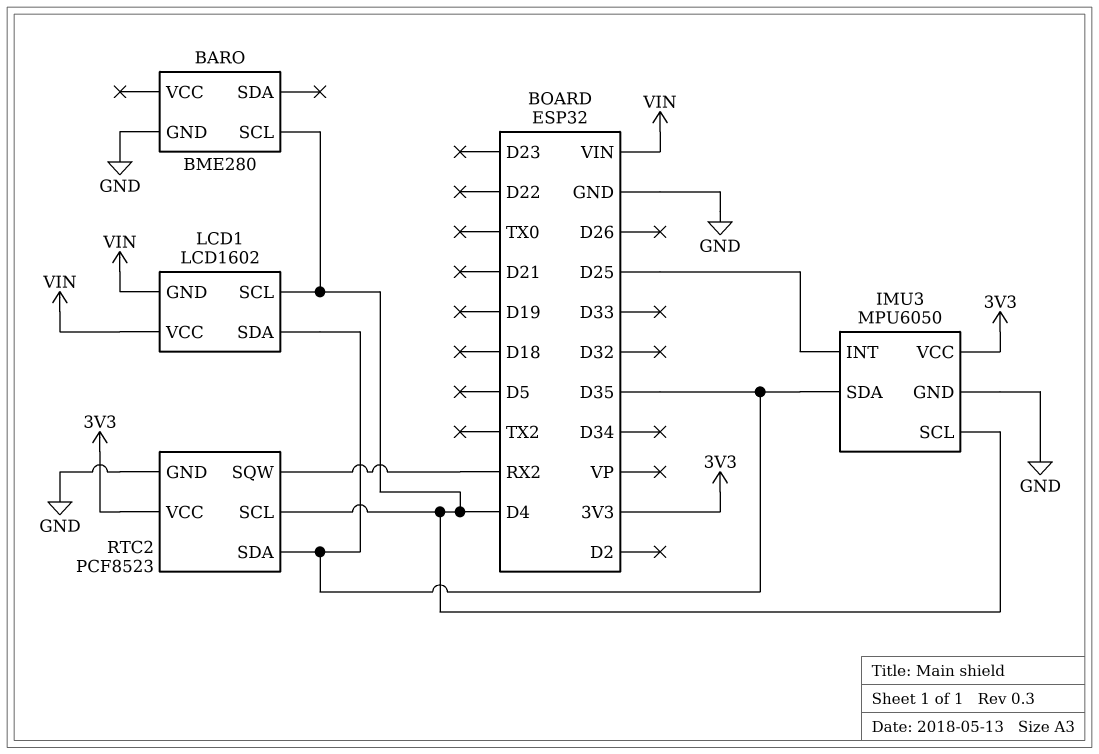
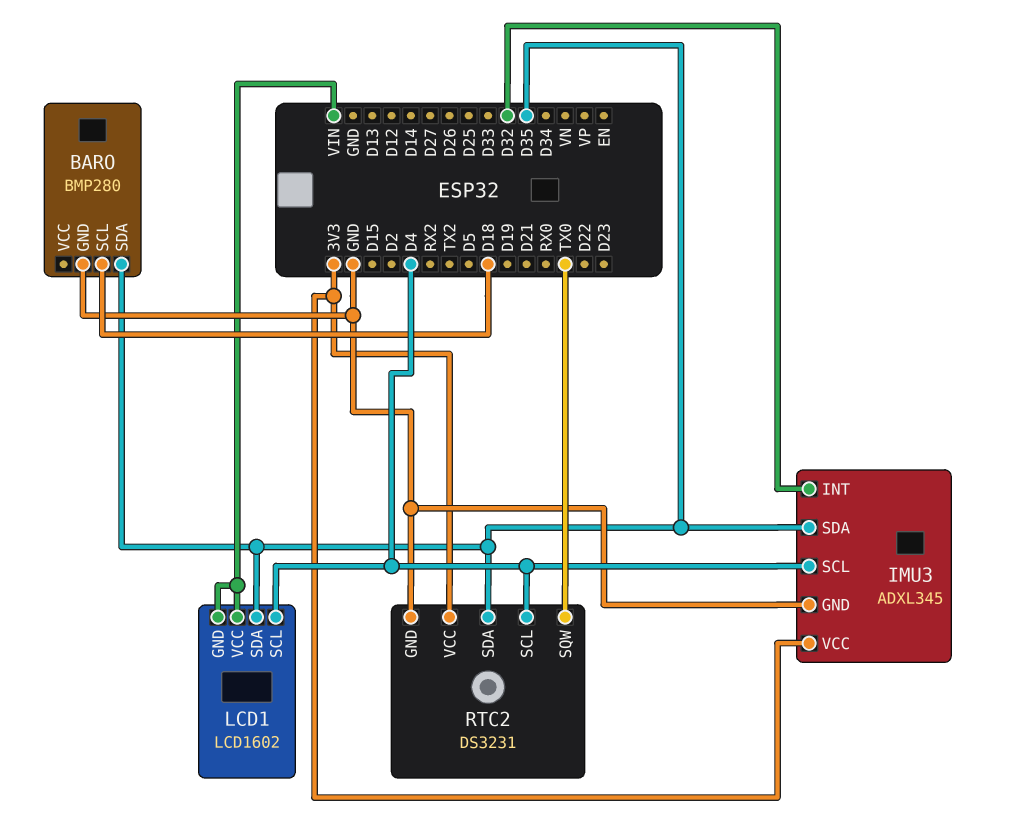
BARO: BME280 -> BMP280
BARO pin SCL: D4 -> D18
BARO pin SDA: none -> D35
IMU3: MPU6050 -> ADXL345
IMU3 pin INT: D25 -> D32
RTC2: PCF8523 -> DS3231
RTC2 pin SQW: RX2 -> TX0

